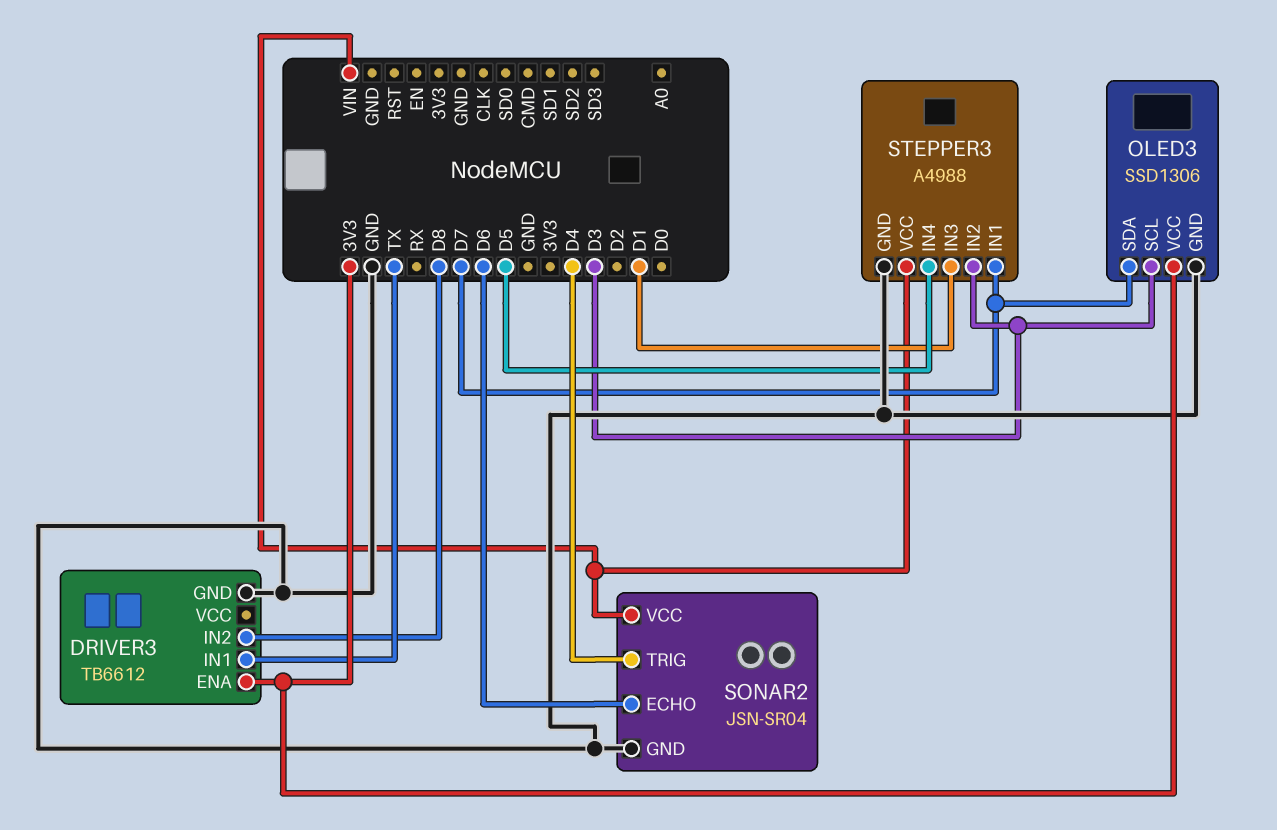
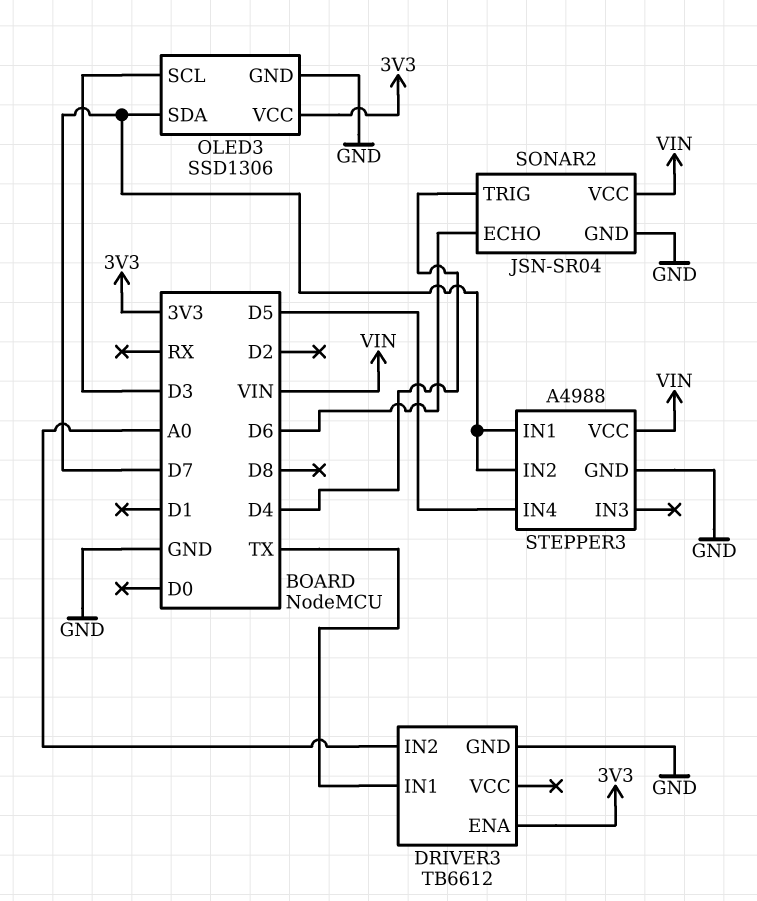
DRIVER3 pin IN2: D8 -> A0
STEPPER3 pin IN2: D3 -> D7
STEPPER3 pin IN3: D1 -> none

